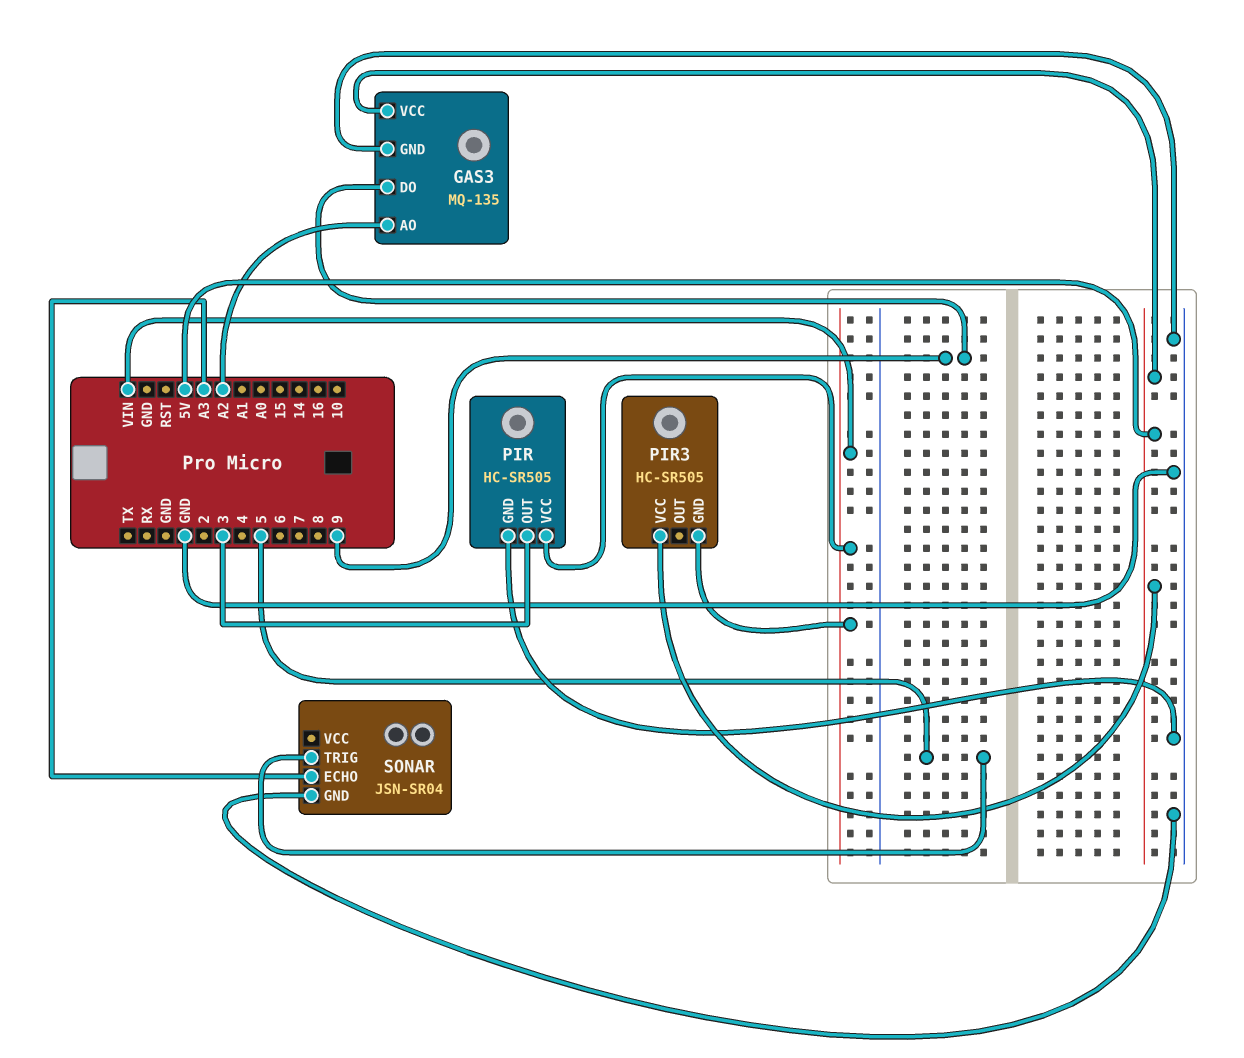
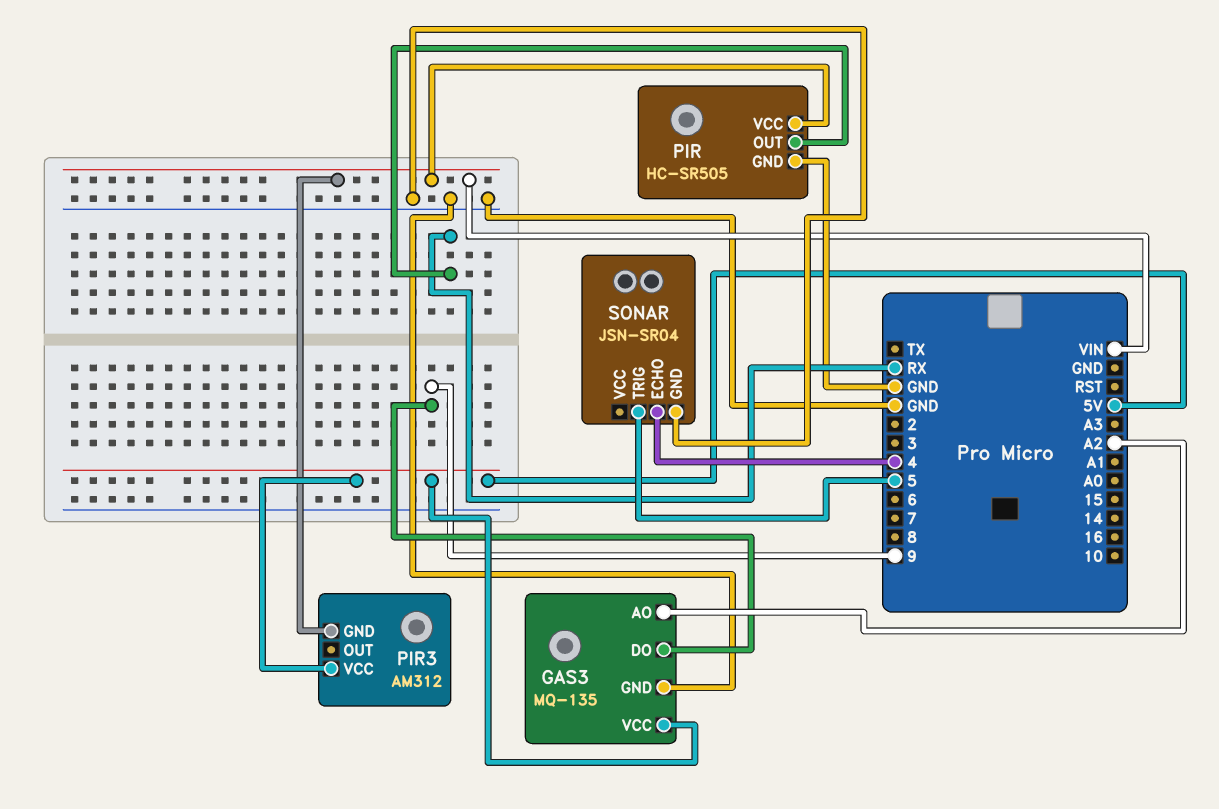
PIR pin OUT: 3 -> RX
PIR3: HC-SR505 -> AM312
SONAR pin ECHO: A3 -> 4

